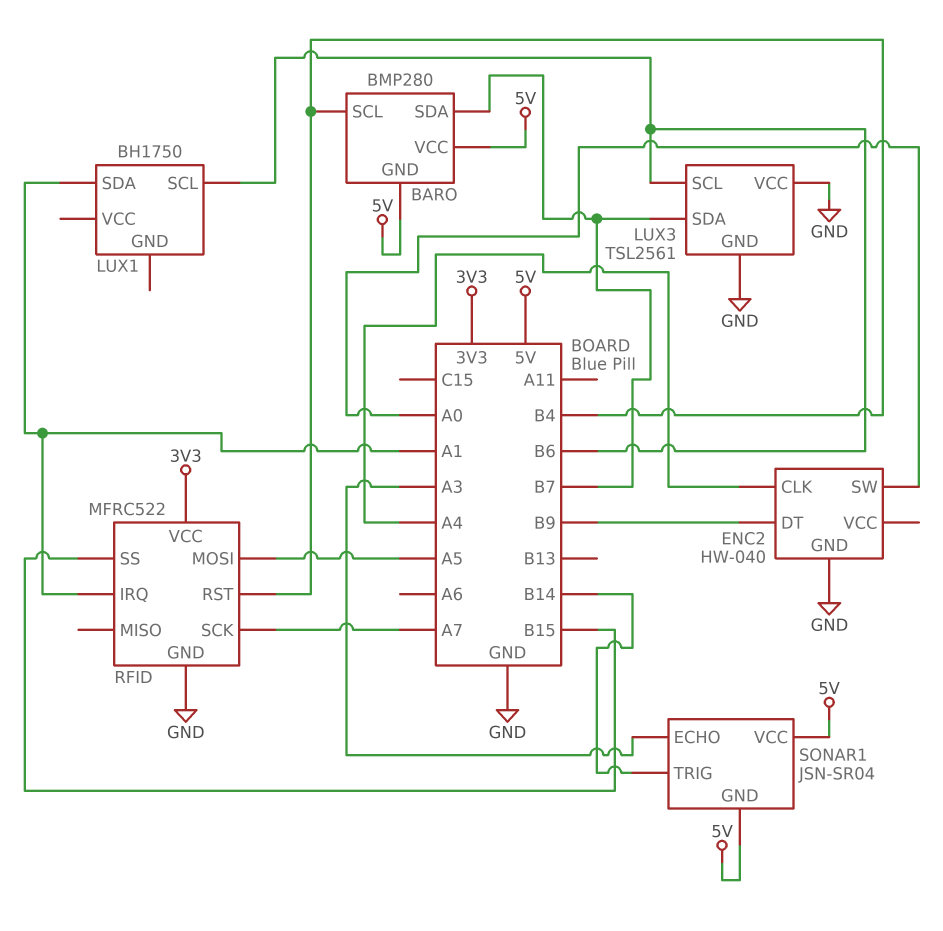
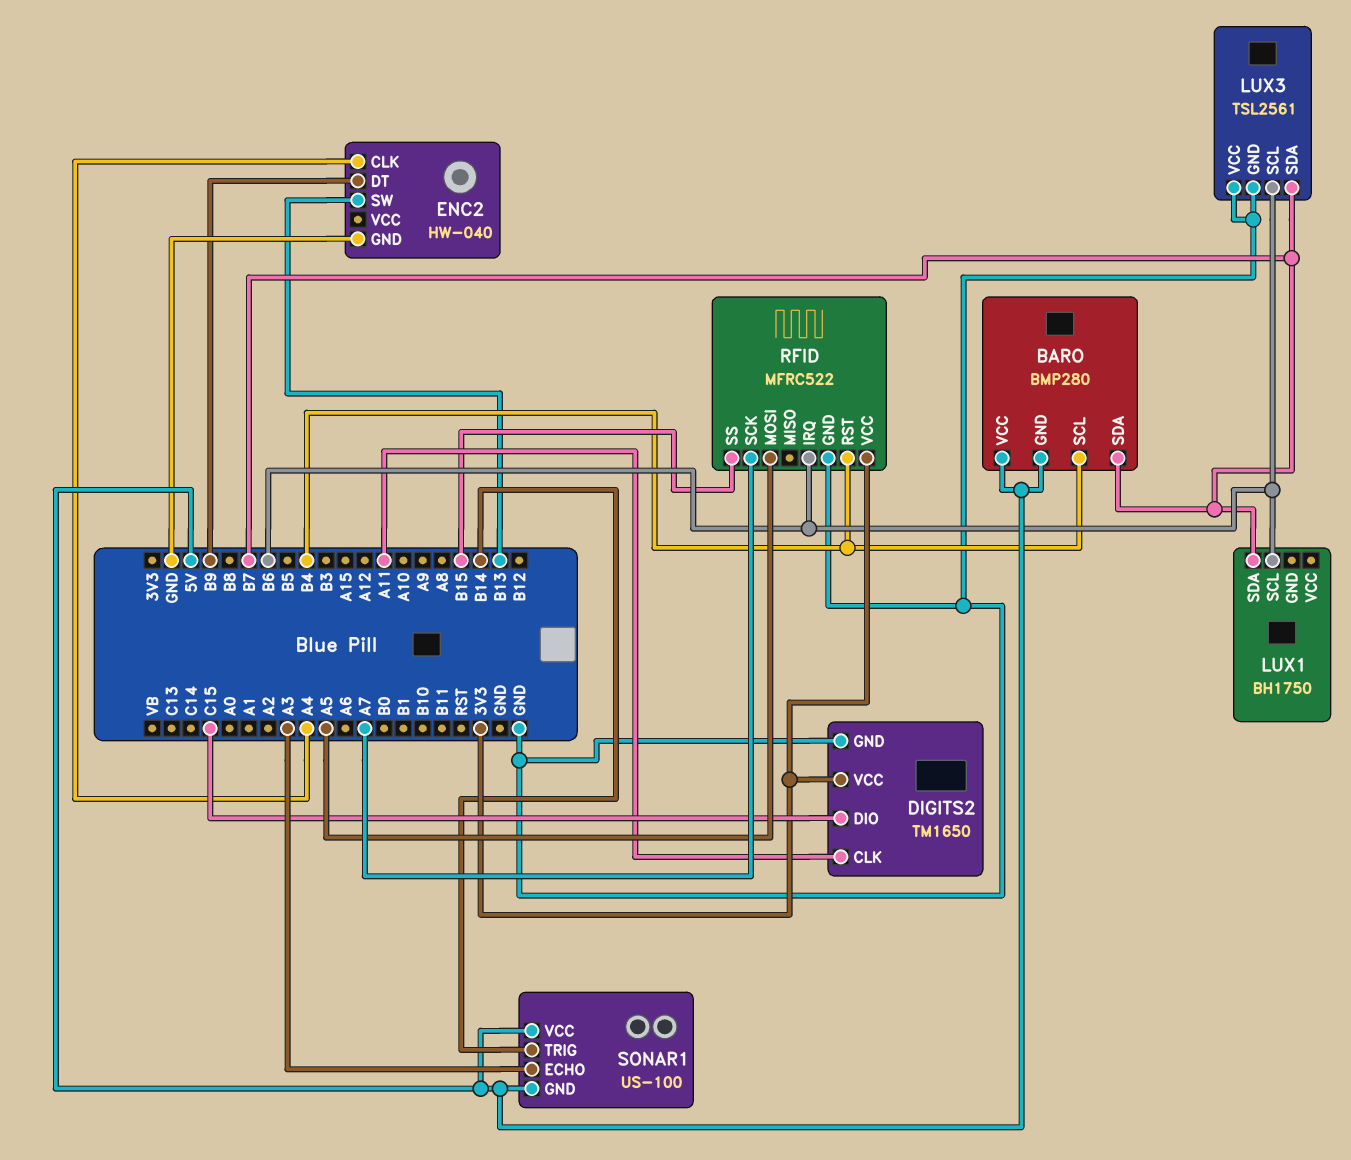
DIGITS2: none -> TM1650
DIGITS2 pin CLK: none -> A11
DIGITS2 pin DIO: none -> C15
DIGITS2 pin GND: none -> GND
DIGITS2 pin VCC: none -> 3V3
ENC2 pin SW: A0 -> B13
LUX1 pin SDA: A1 -> B7
RFID pin IRQ: A1 -> B6
SONAR1: JSN-SR04 -> US-100

